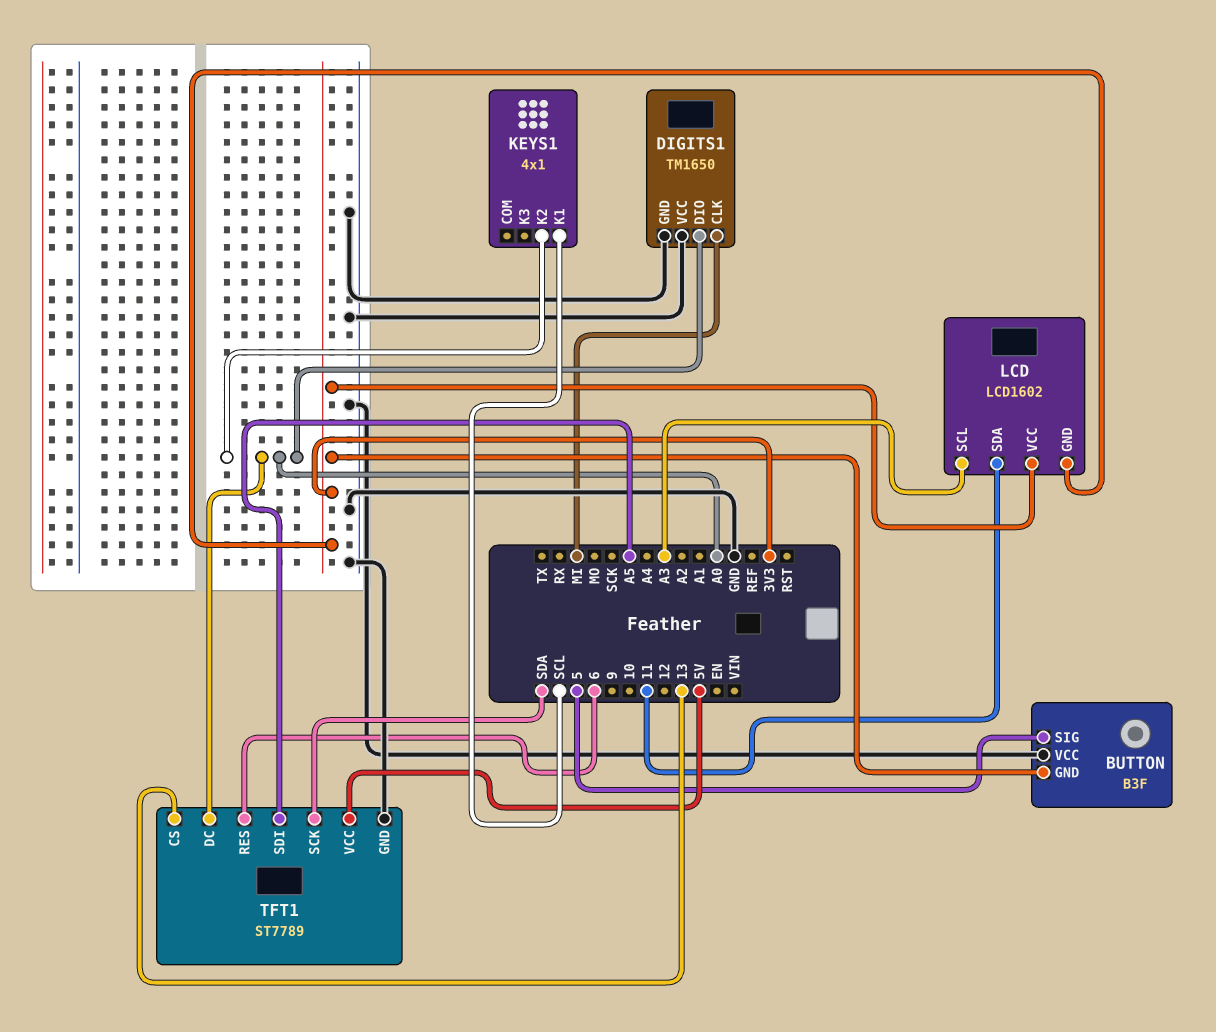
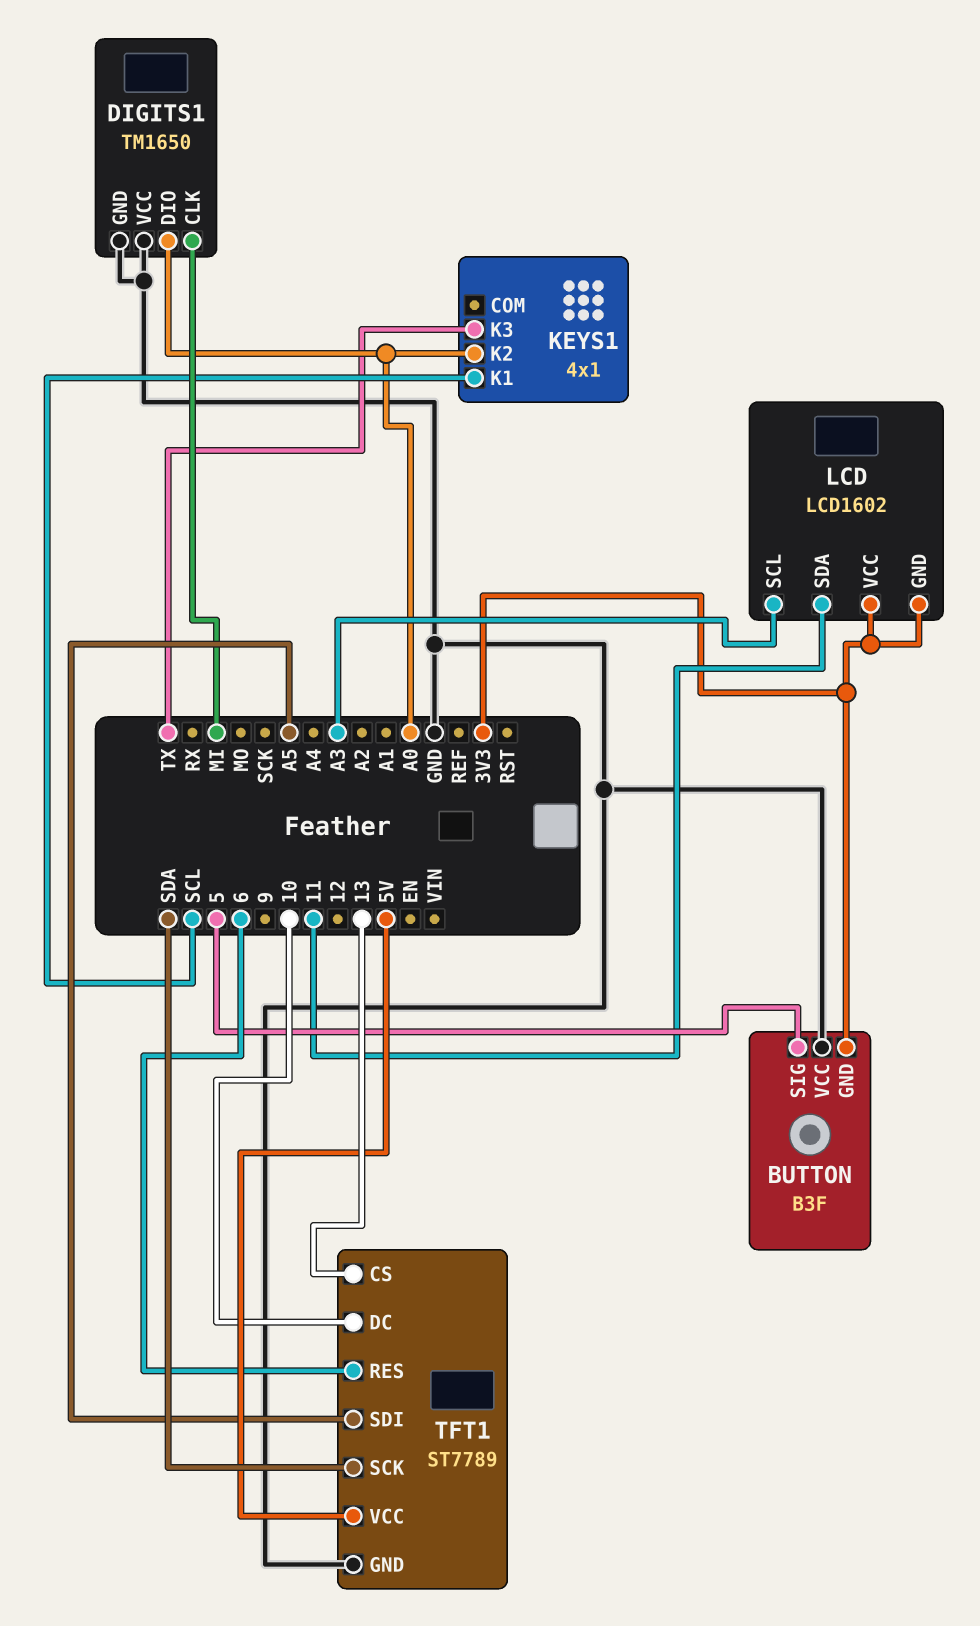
KEYS1 pin K3: none -> TX
TFT1 pin DC: A0 -> 10

